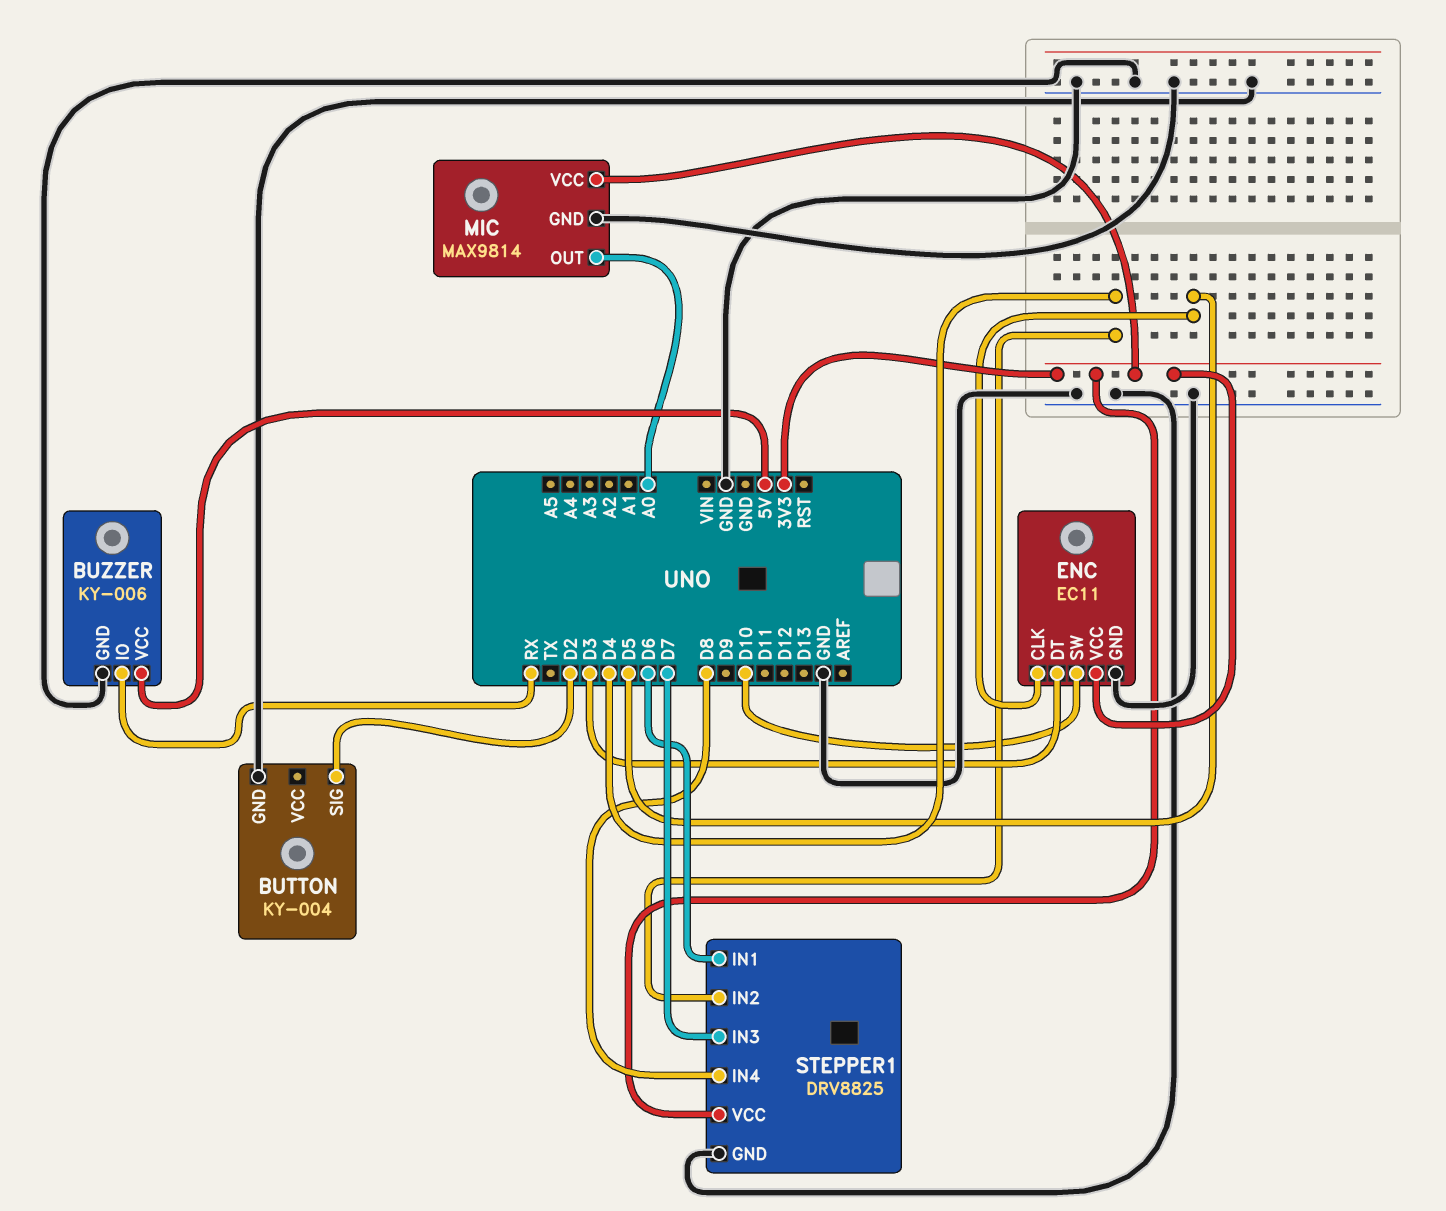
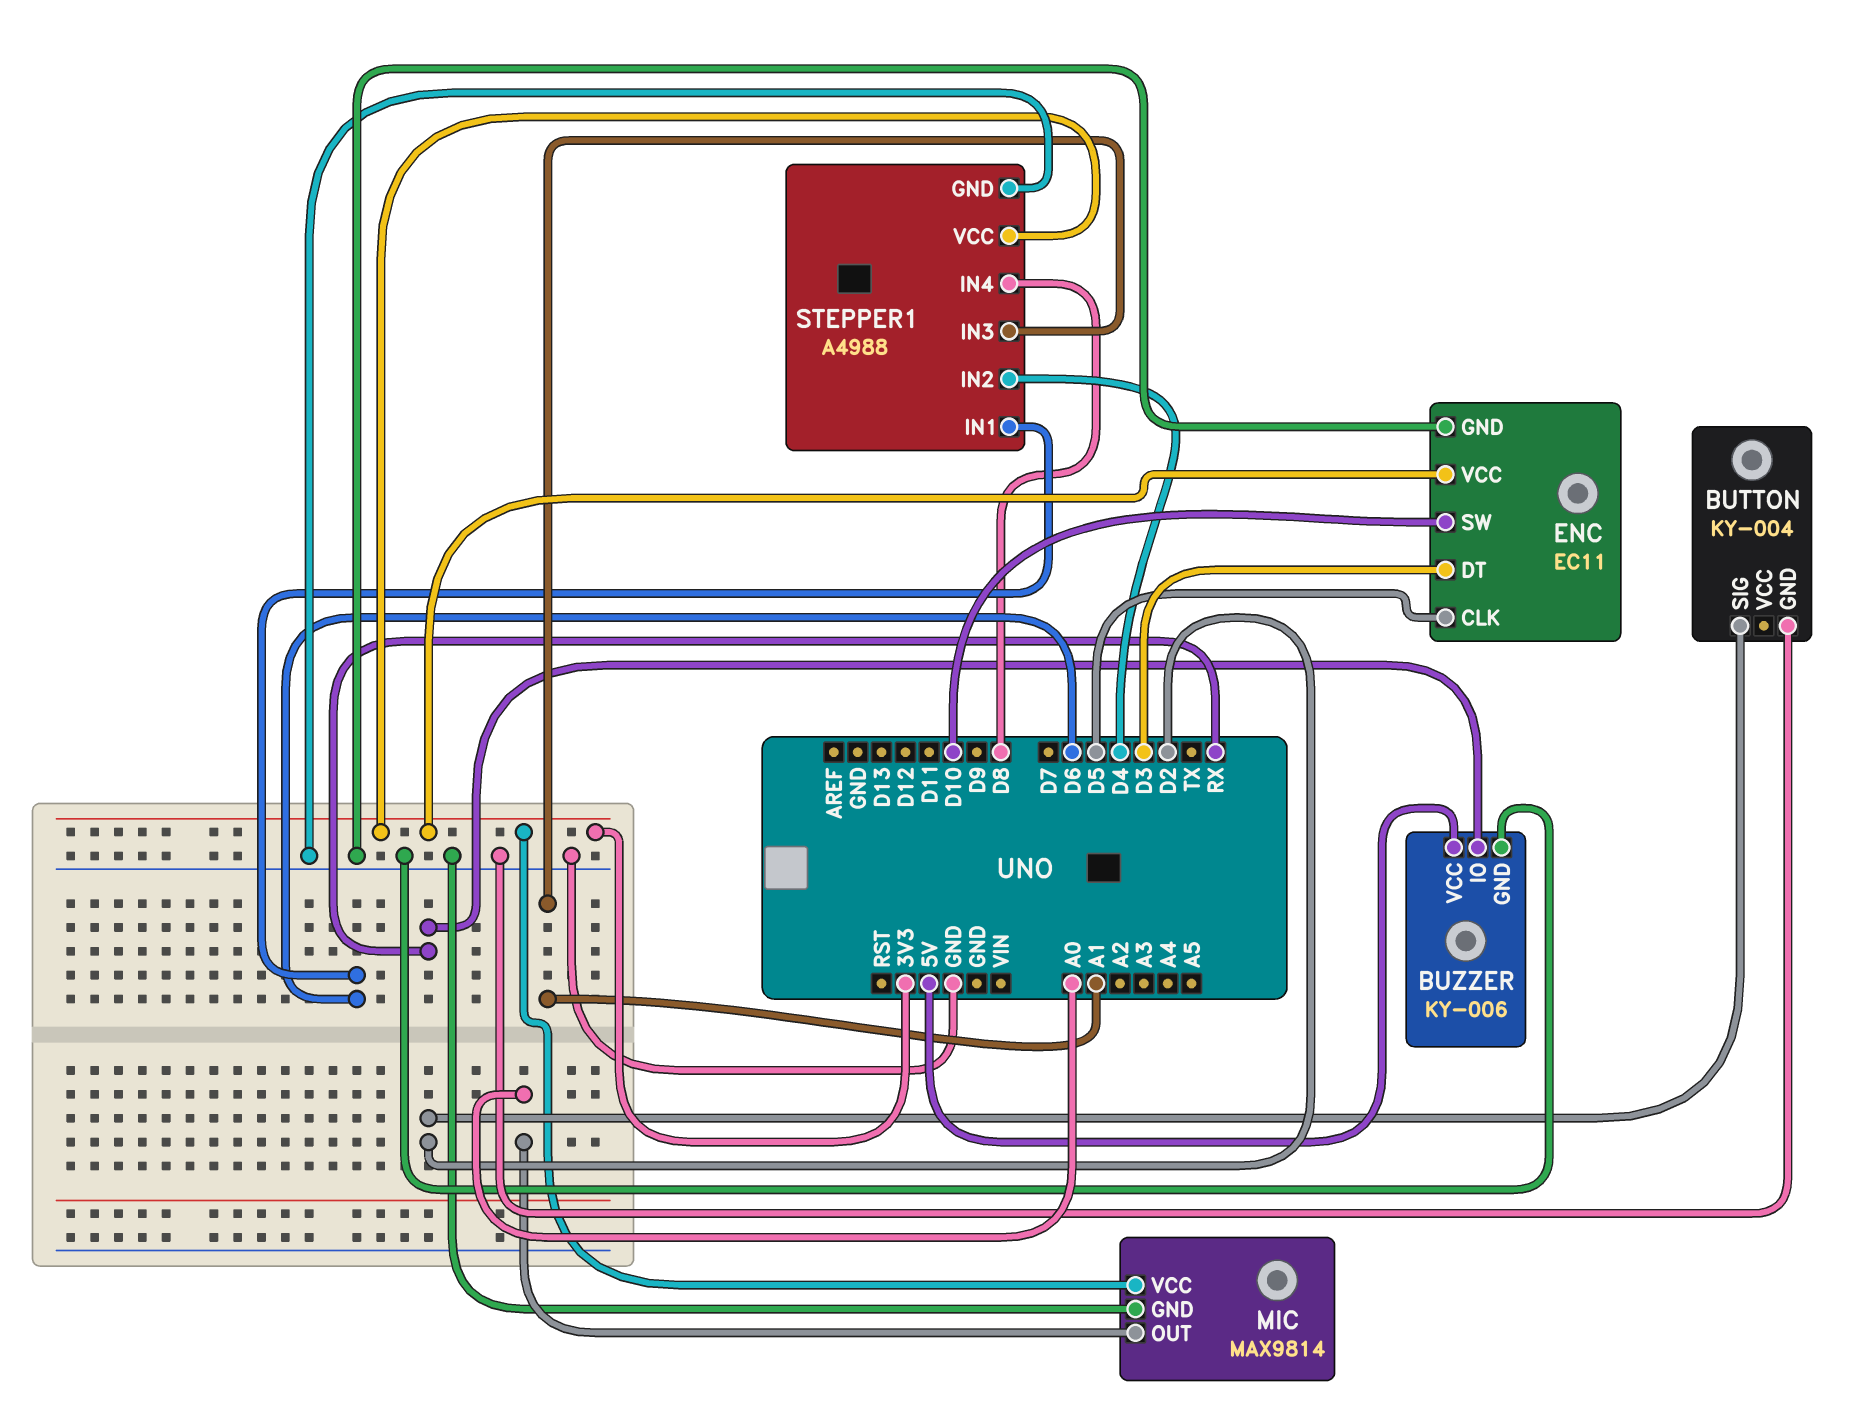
STEPPER1: DRV8825 -> A4988
STEPPER1 pin IN3: D7 -> A1

